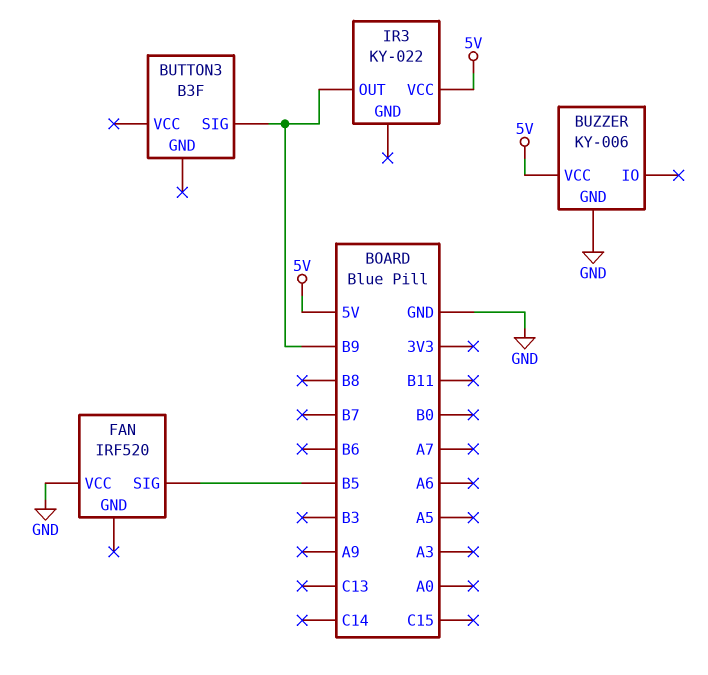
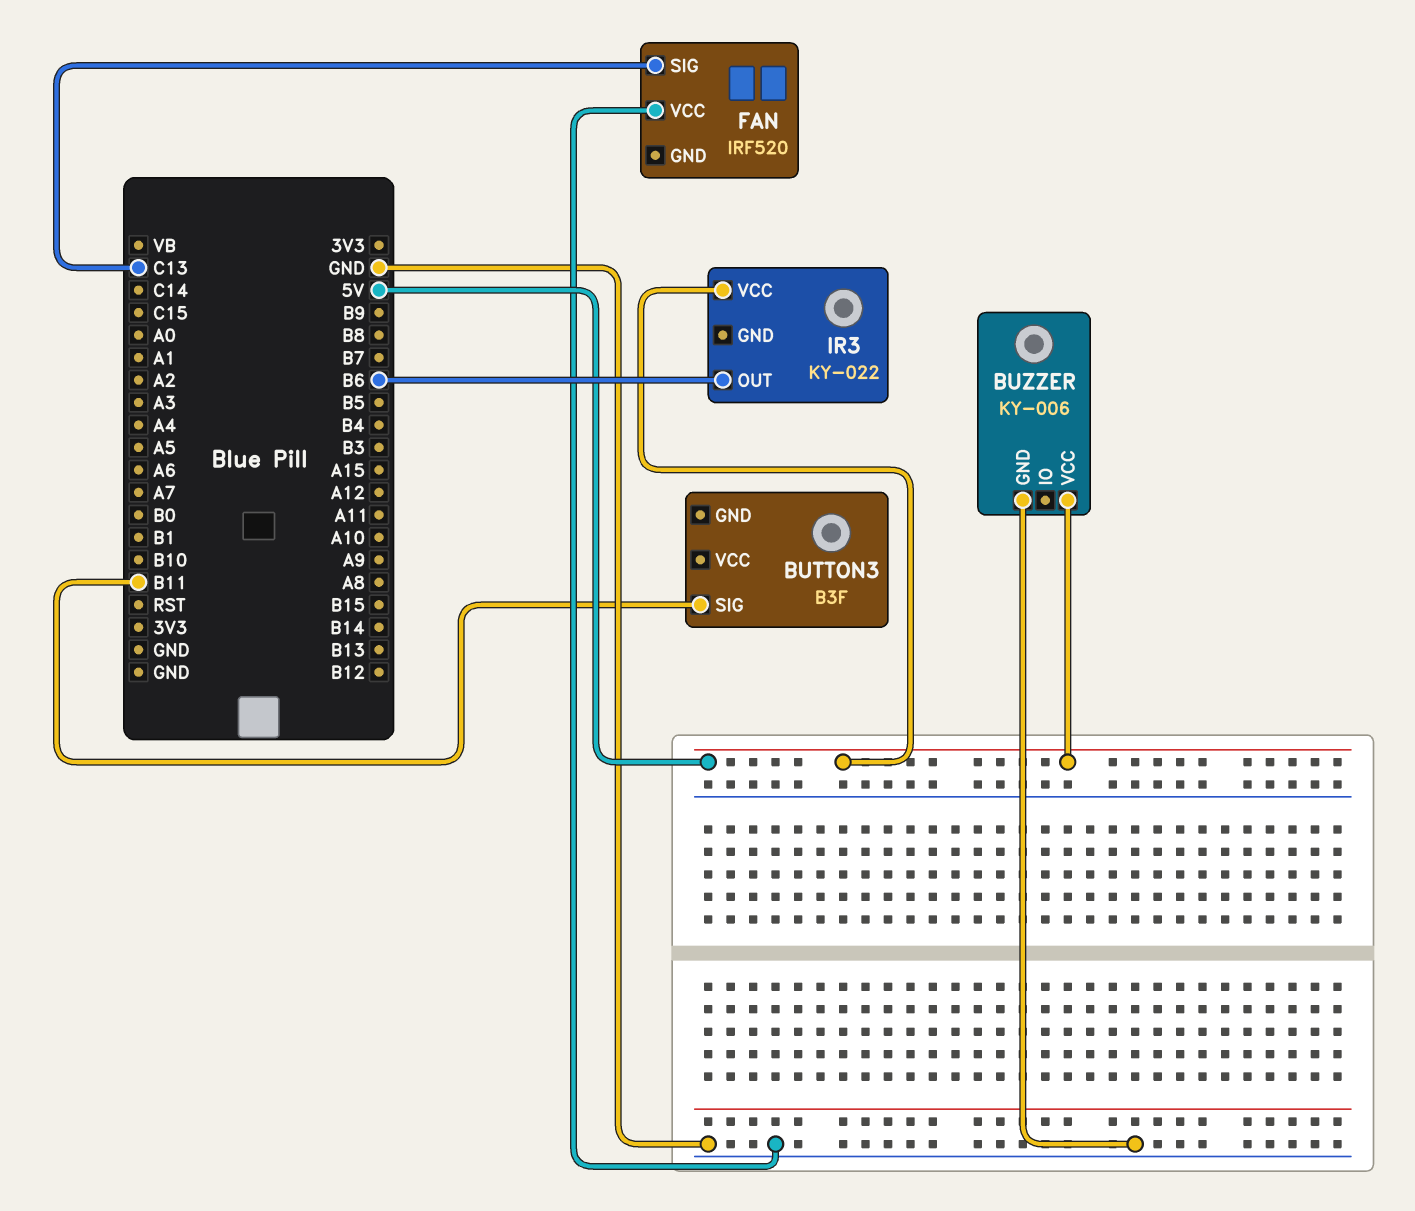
BUTTON3 pin SIG: B9 -> B11
FAN pin SIG: B5 -> C13
IR3 pin OUT: B9 -> B6

